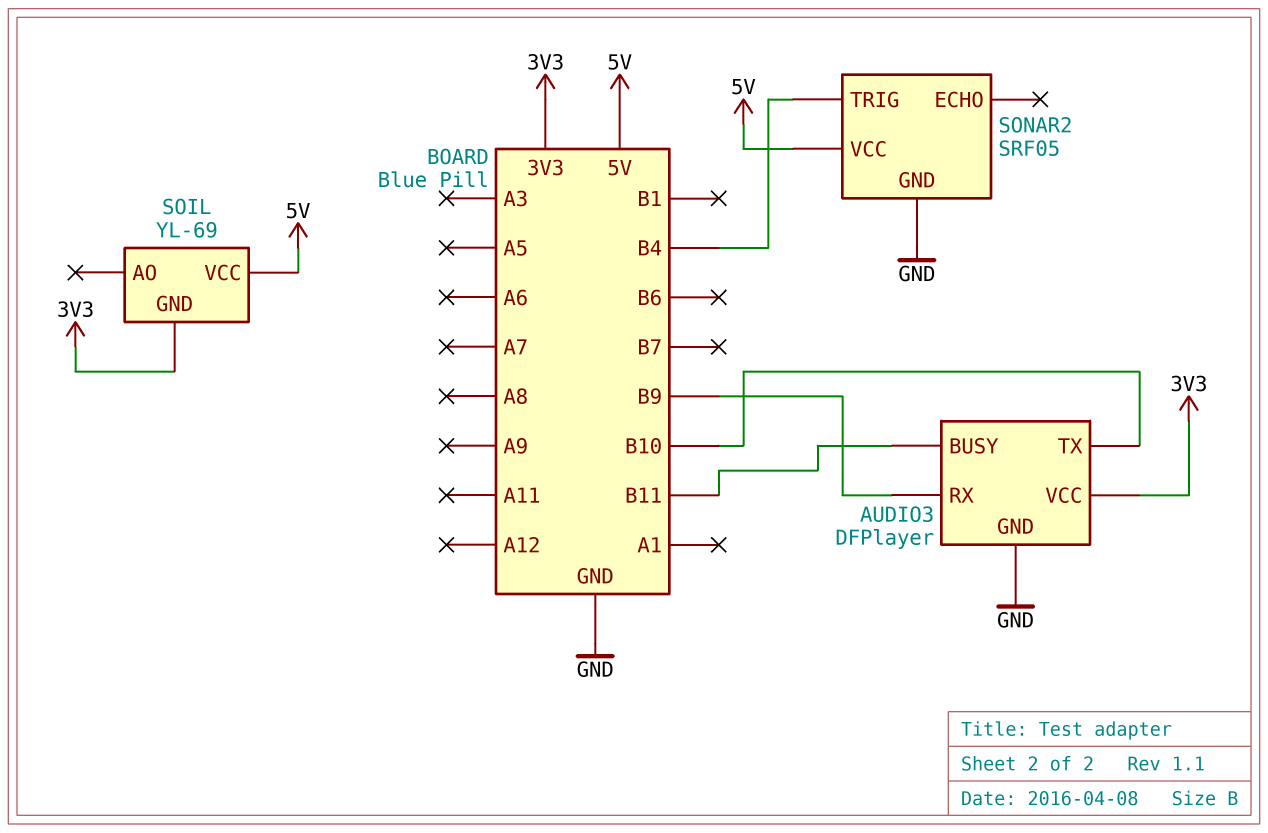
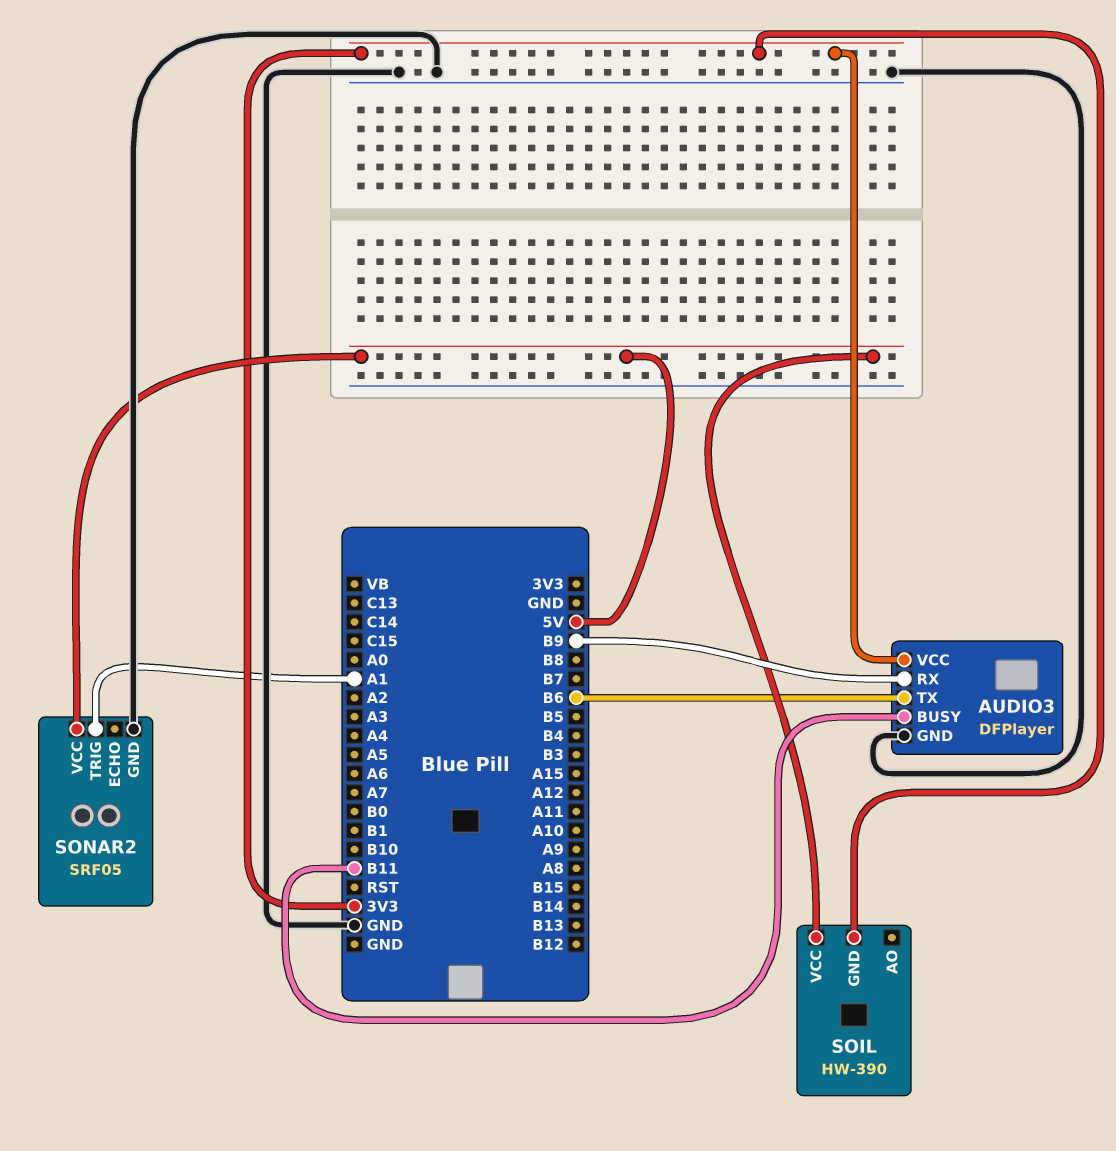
AUDIO3 pin TX: B10 -> B6
SOIL: YL-69 -> HW-390
SONAR2 pin TRIG: B4 -> A1

